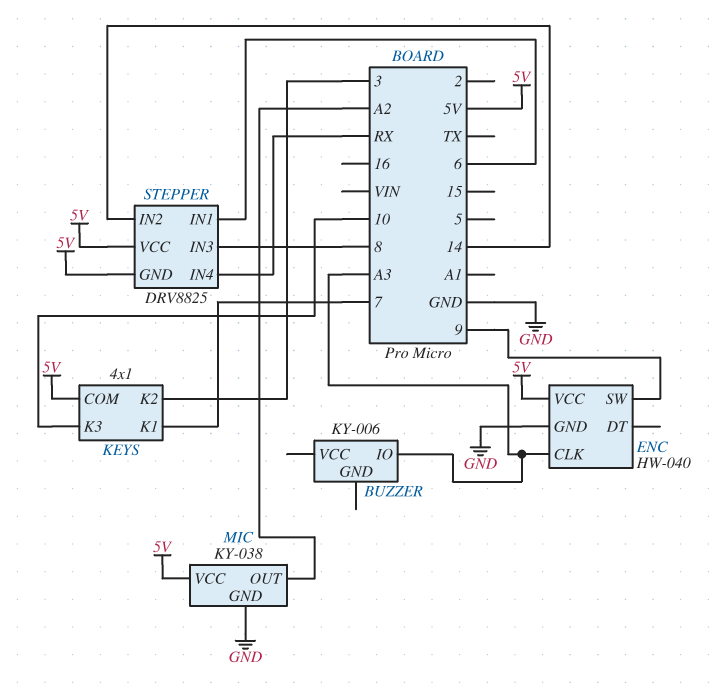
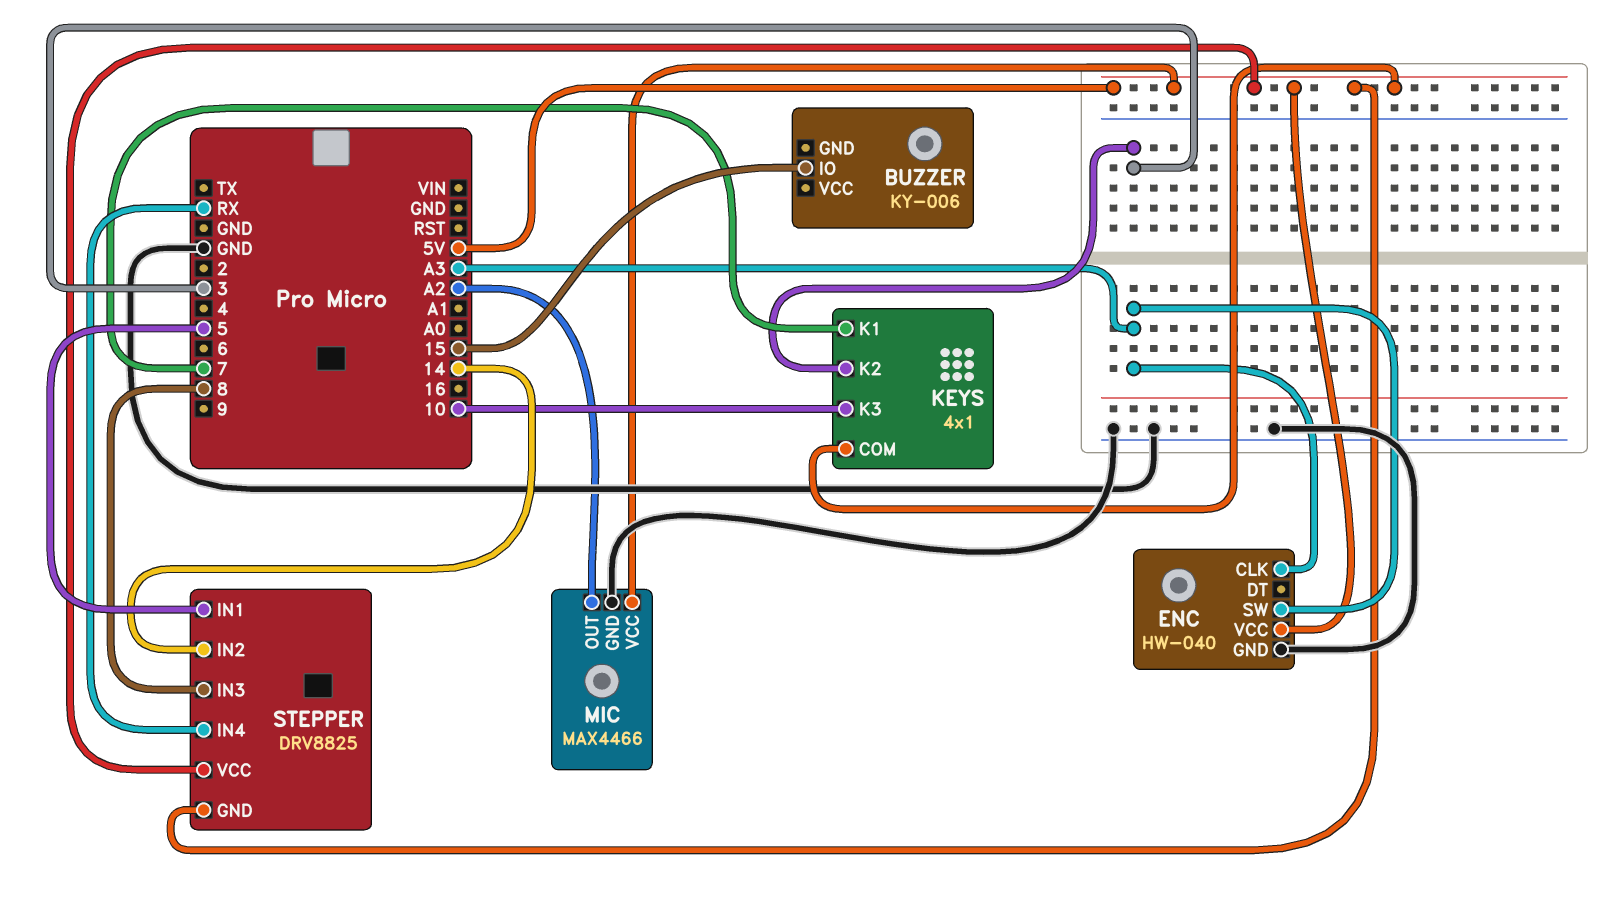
BUZZER pin IO: A3 -> 15
ENC pin SW: 9 -> A3
MIC: KY-038 -> MAX4466
STEPPER pin IN1: 6 -> 5

